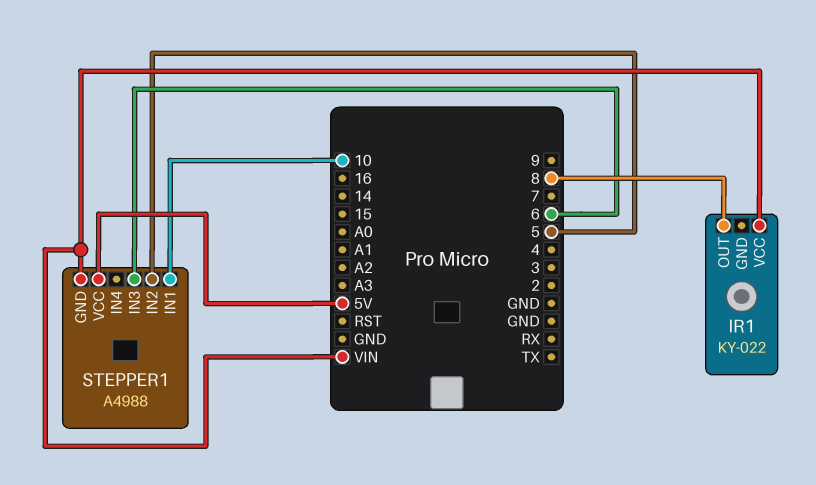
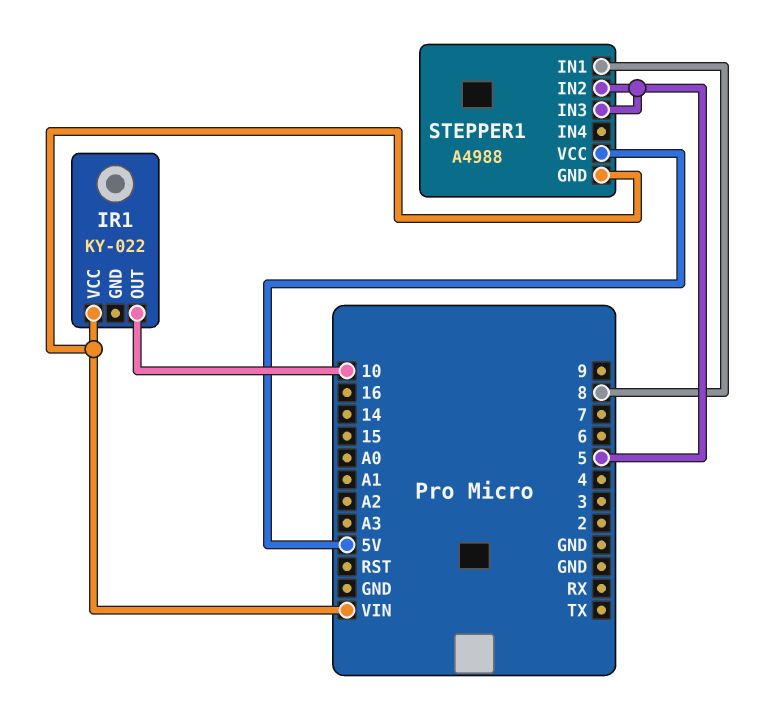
IR1 pin OUT: 8 -> 10
STEPPER1 pin IN1: 10 -> 8
STEPPER1 pin IN3: 6 -> 5

